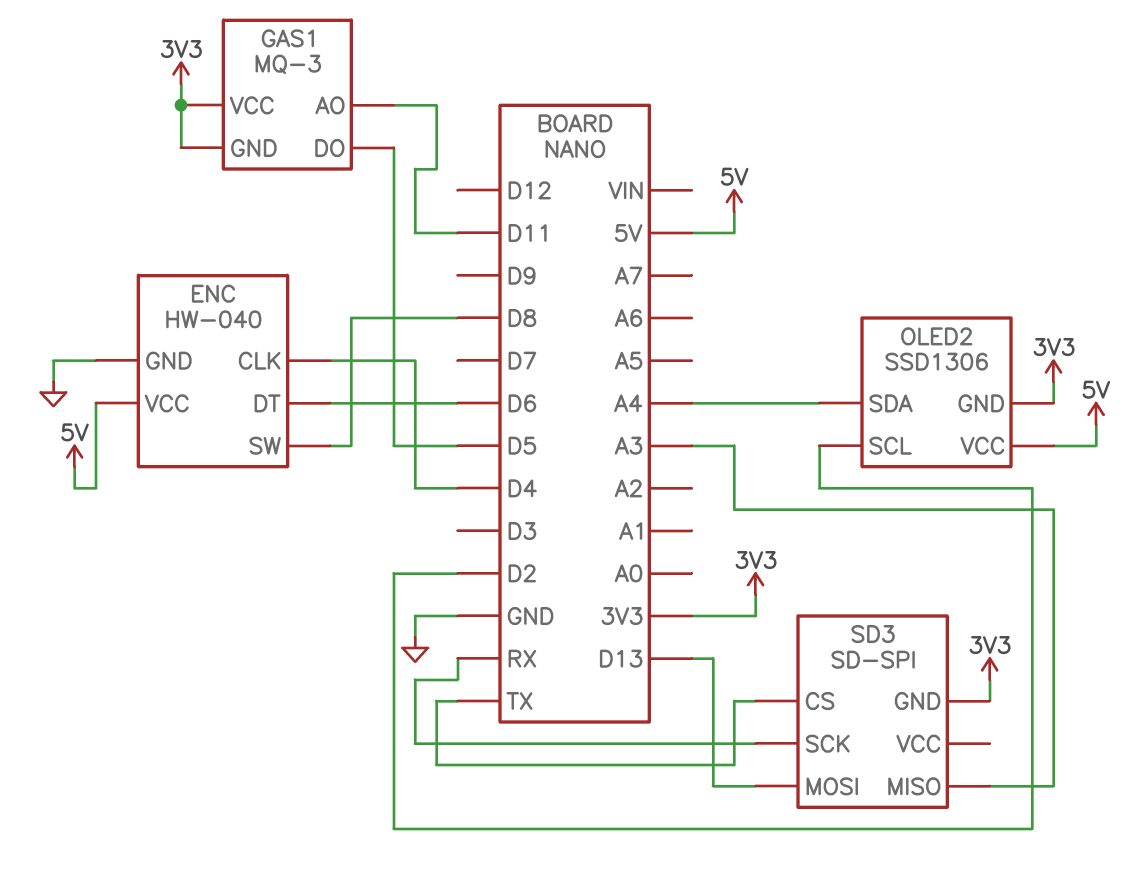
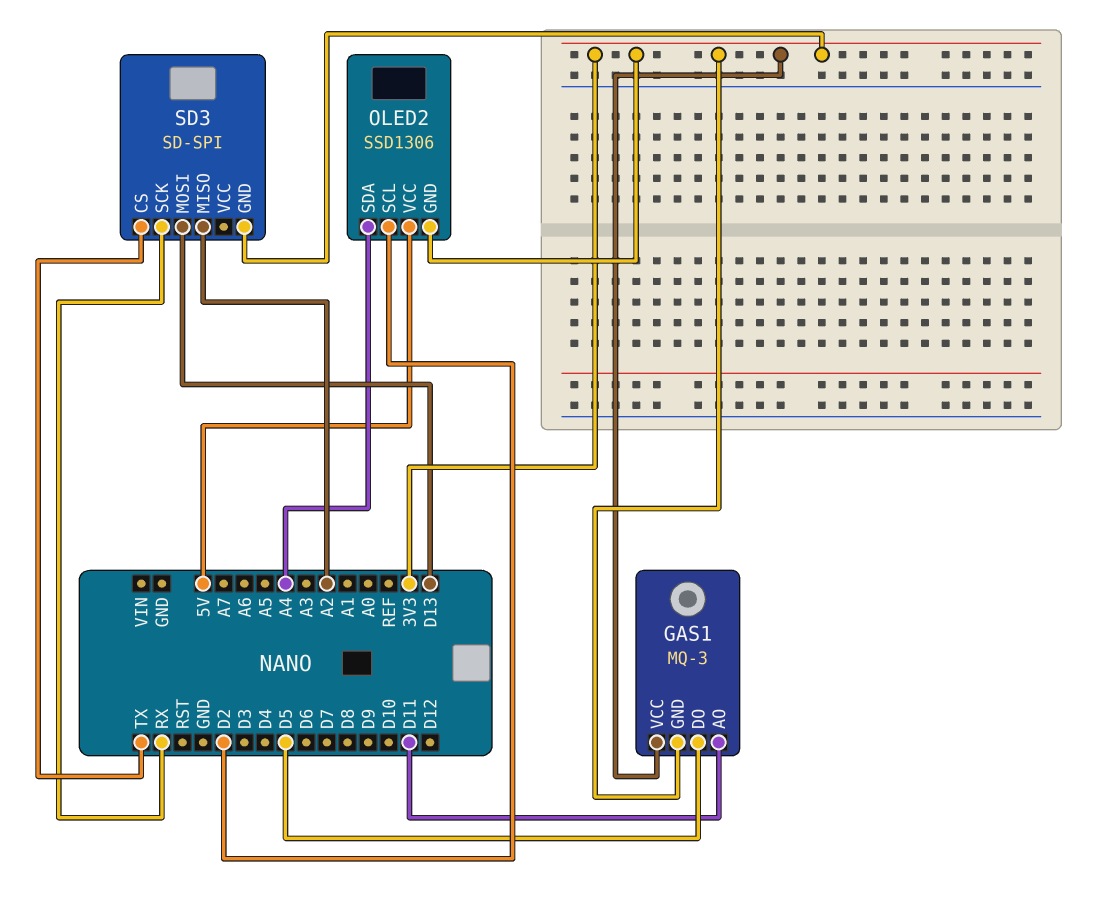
ENC: HW-040 -> none
ENC pin CLK: D4 -> none
ENC pin DT: D6 -> none
ENC pin GND: GND -> none
ENC pin SW: D8 -> none
ENC pin VCC: 5V -> none
SD3 pin MISO: A3 -> A2

